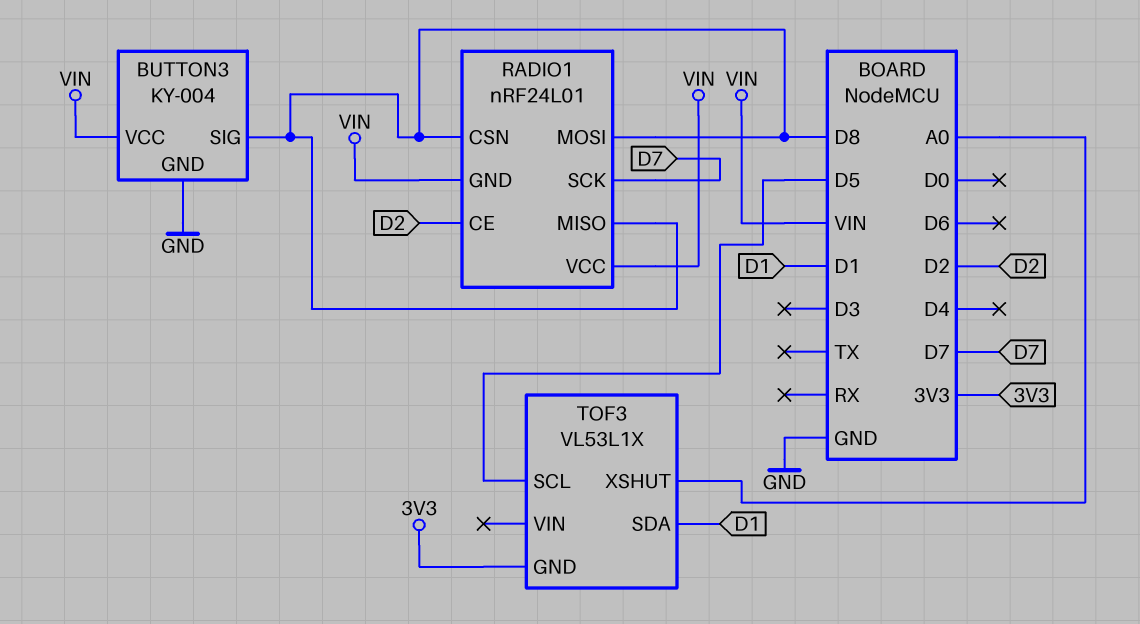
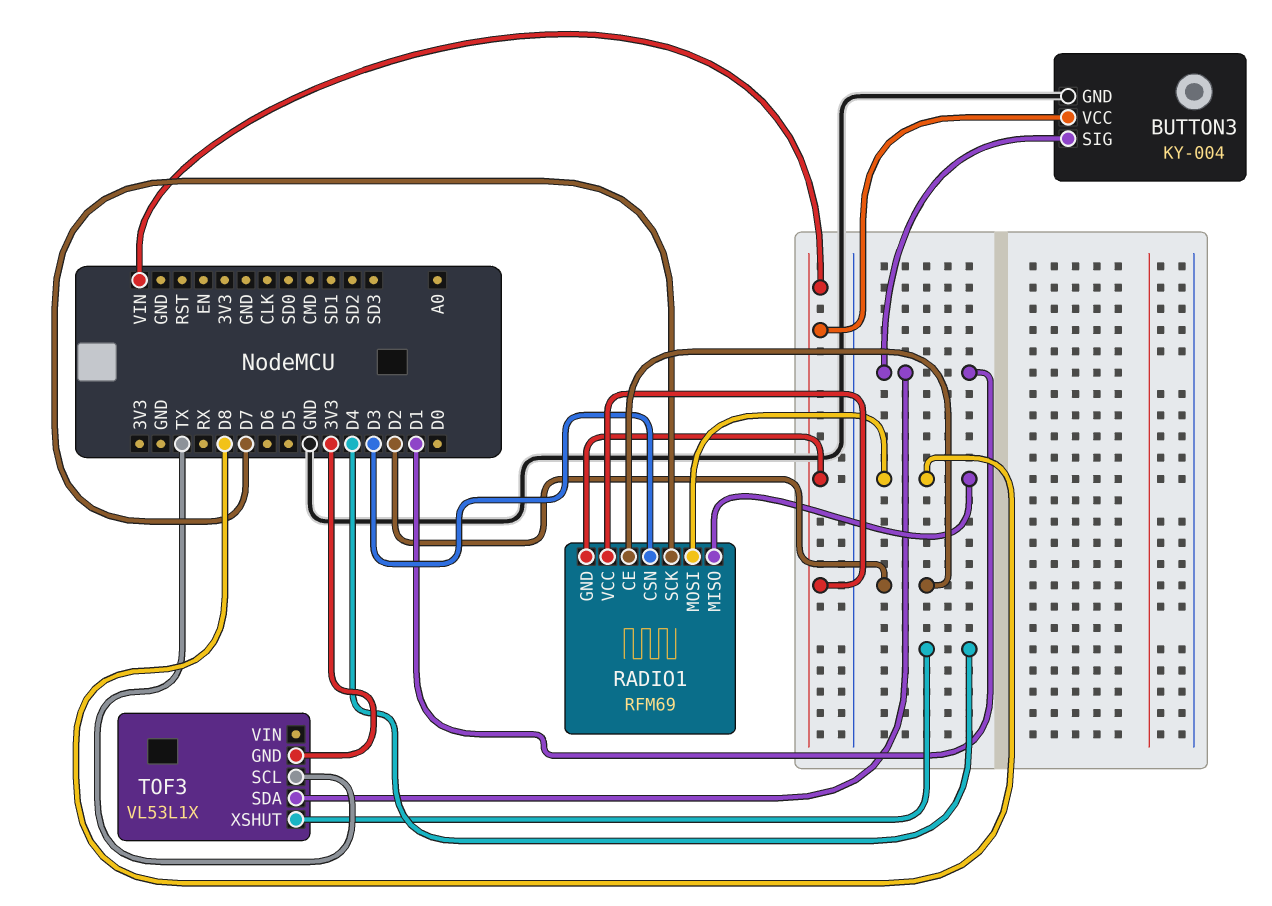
BUTTON3 pin SIG: D8 -> D1
RADIO1: nRF24L01 -> RFM69
RADIO1 pin CSN: D8 -> D3
TOF3 pin SCL: D5 -> TX
TOF3 pin XSHUT: A0 -> D4

